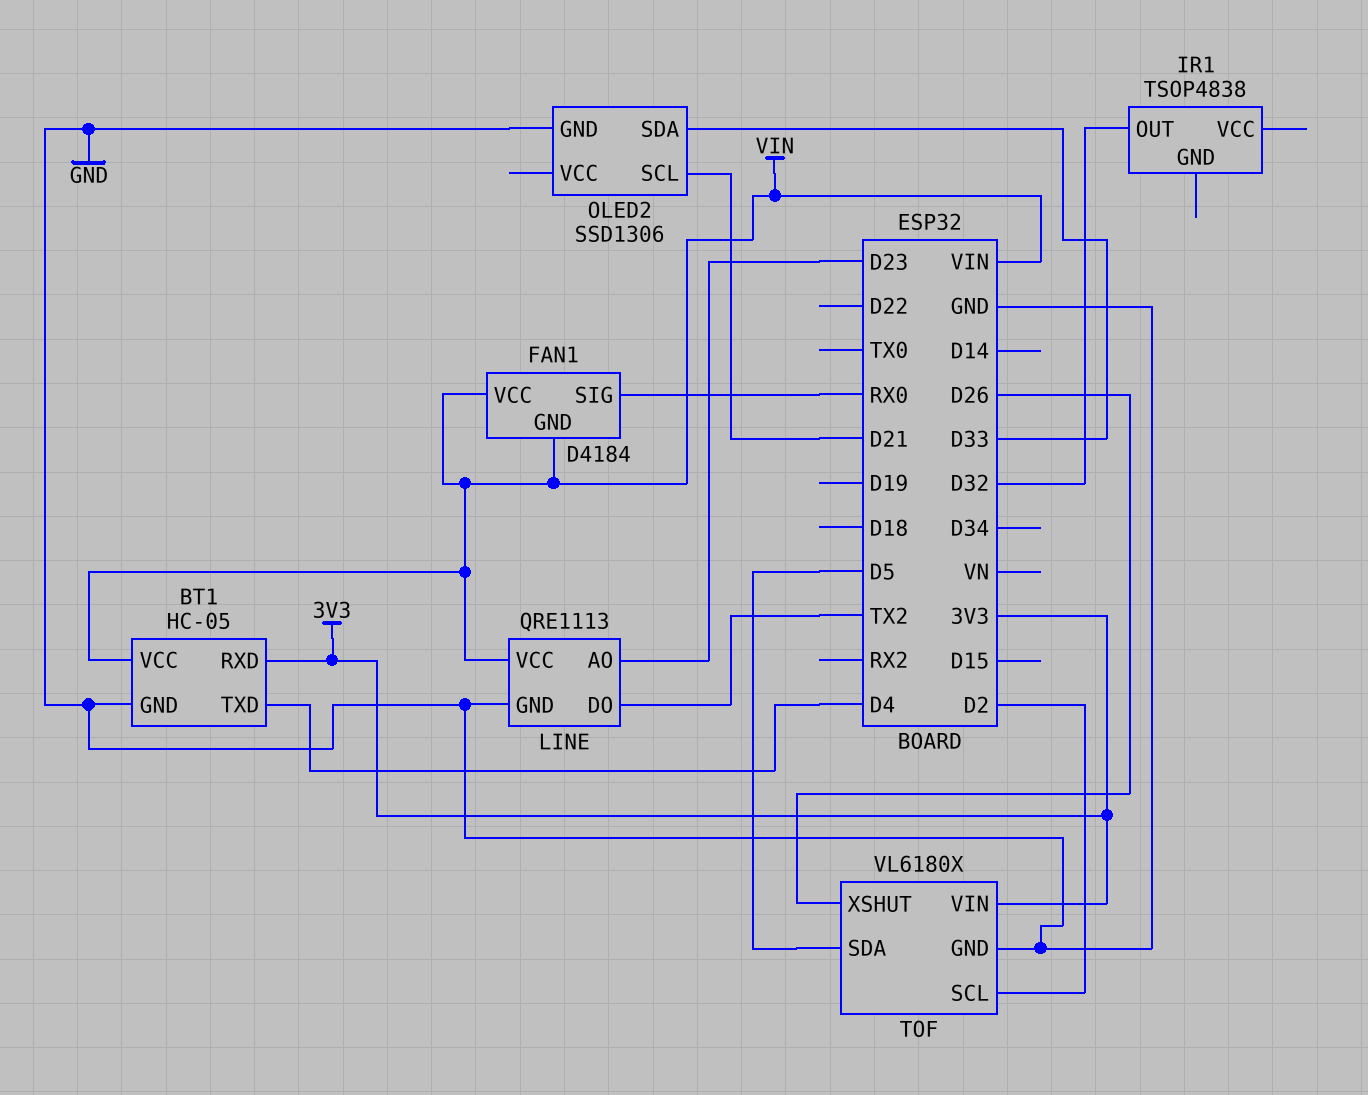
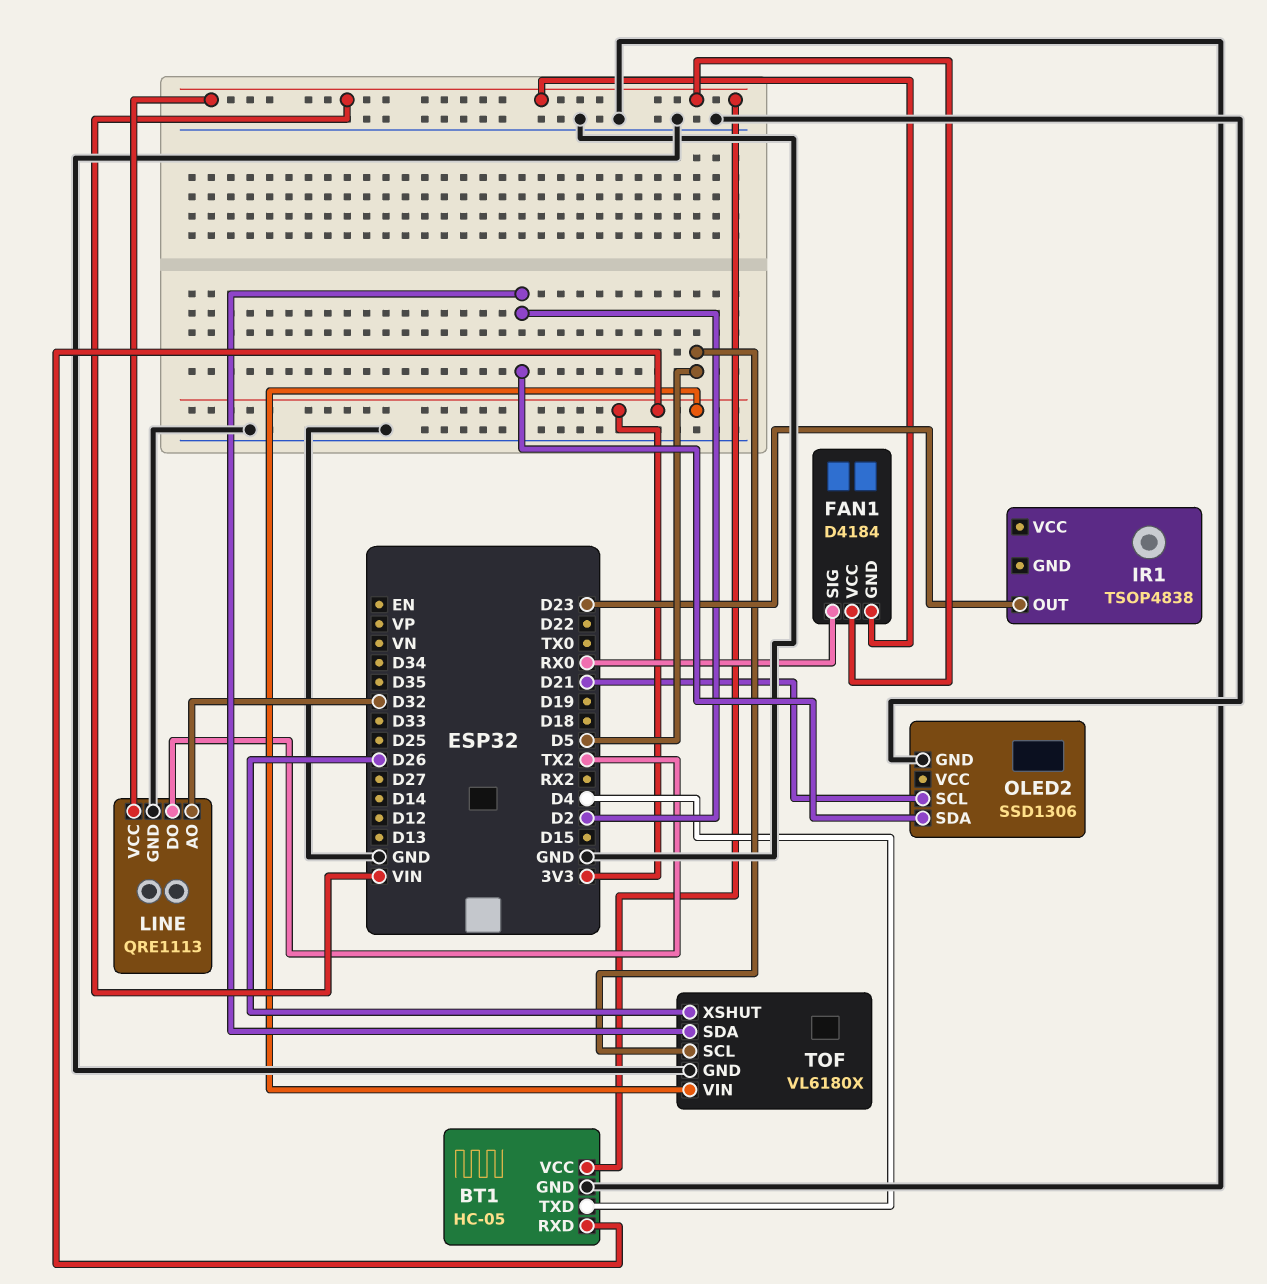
IR1 pin OUT: D32 -> D23
LINE pin AO: D23 -> D32
OLED2 pin SDA: D33 -> D2
TOF pin SCL: D2 -> D5
TOF pin SDA: D5 -> D2

